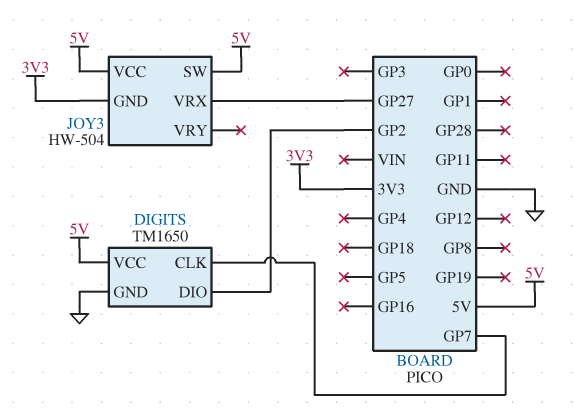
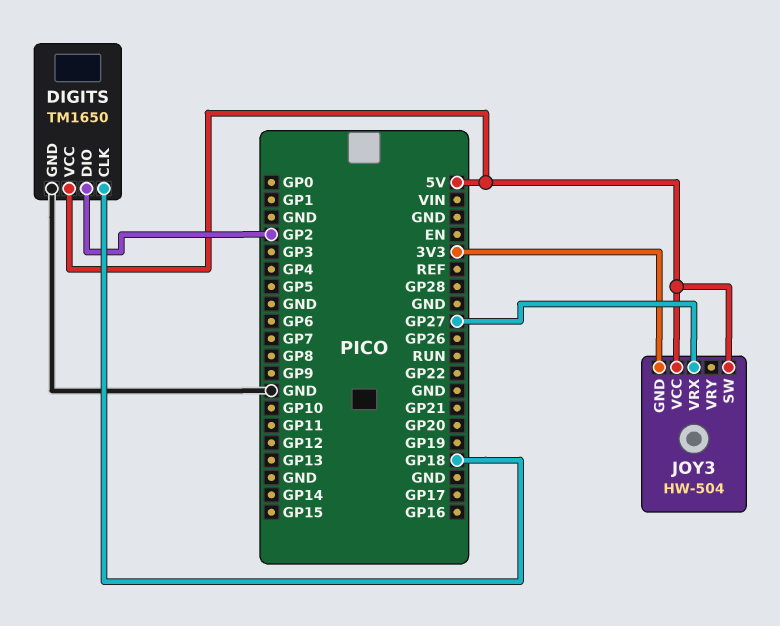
DIGITS pin CLK: GP7 -> GP18

